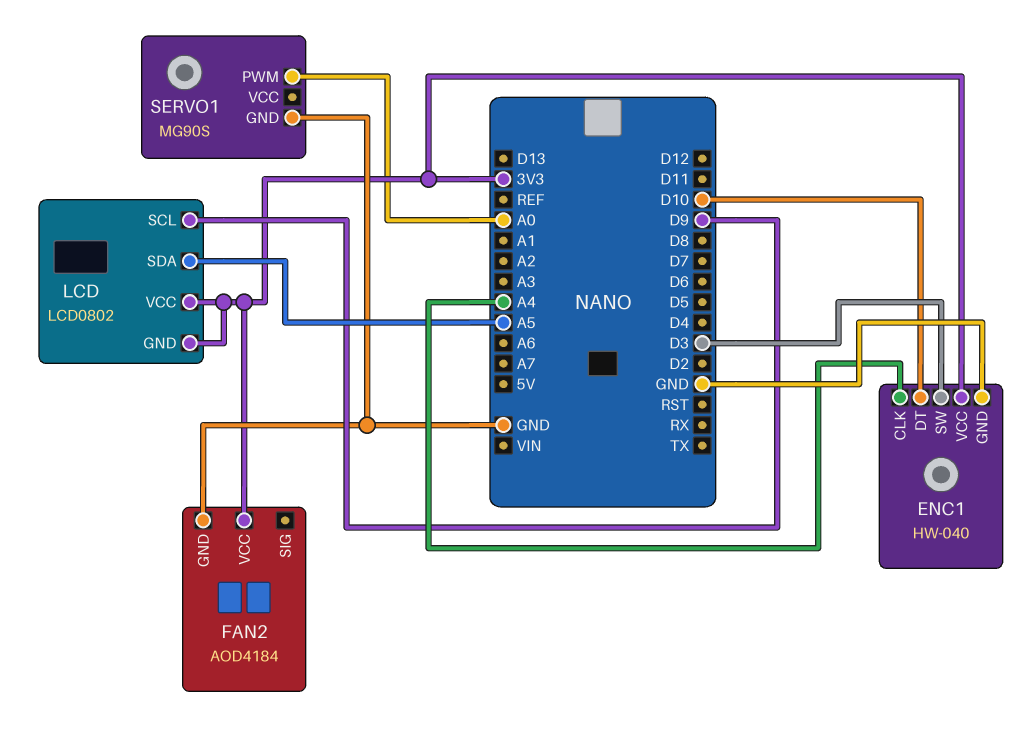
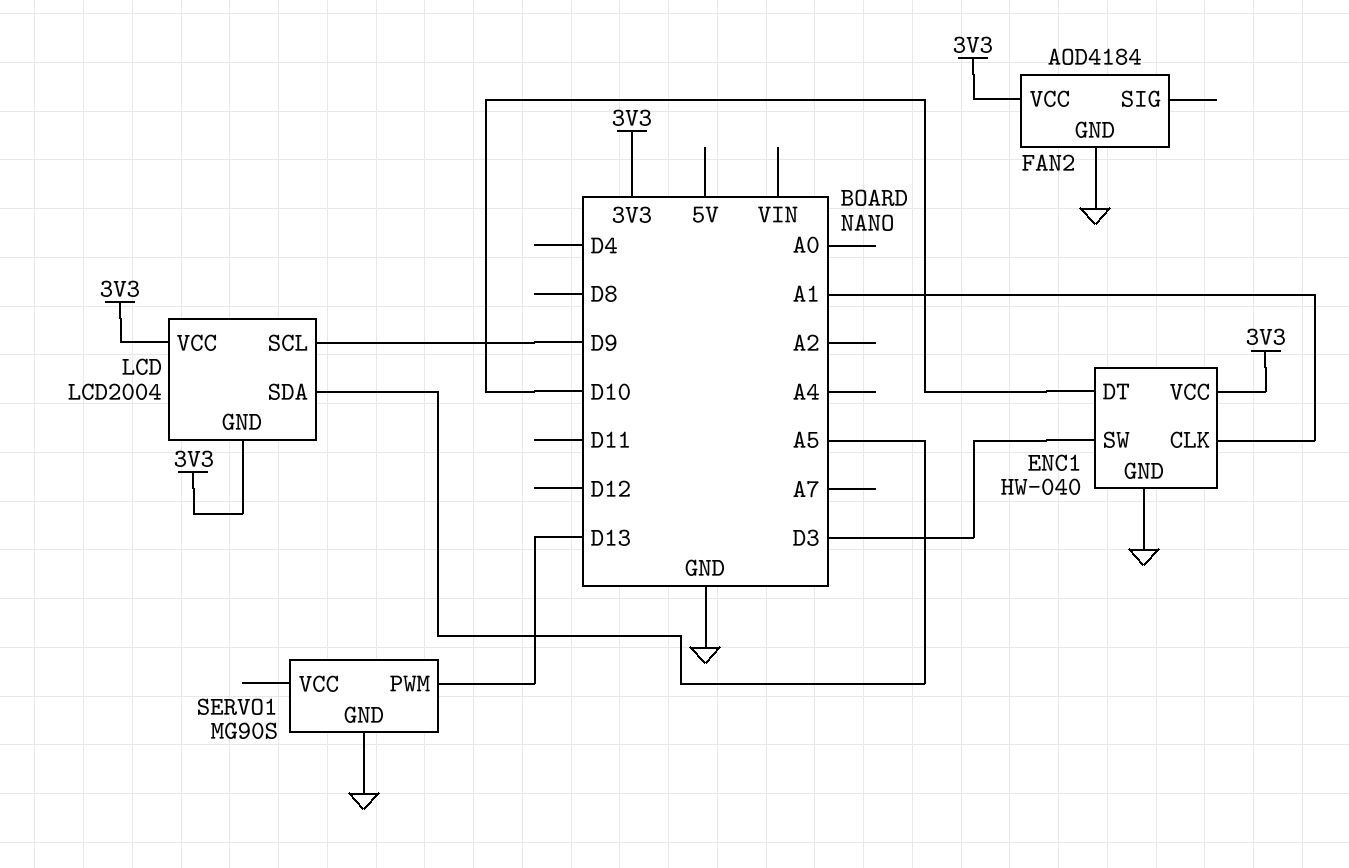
ENC1 pin CLK: A4 -> A1
LCD: LCD0802 -> LCD2004
SERVO1 pin PWM: A0 -> D13

